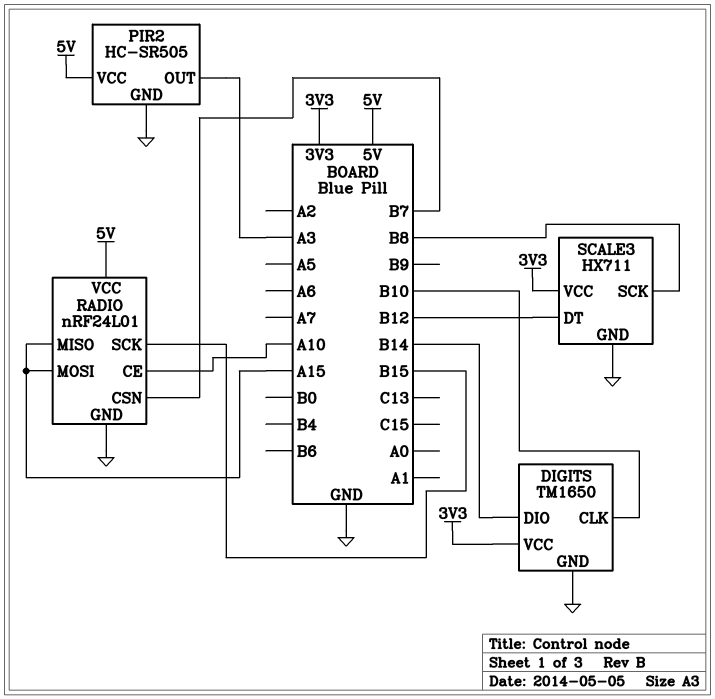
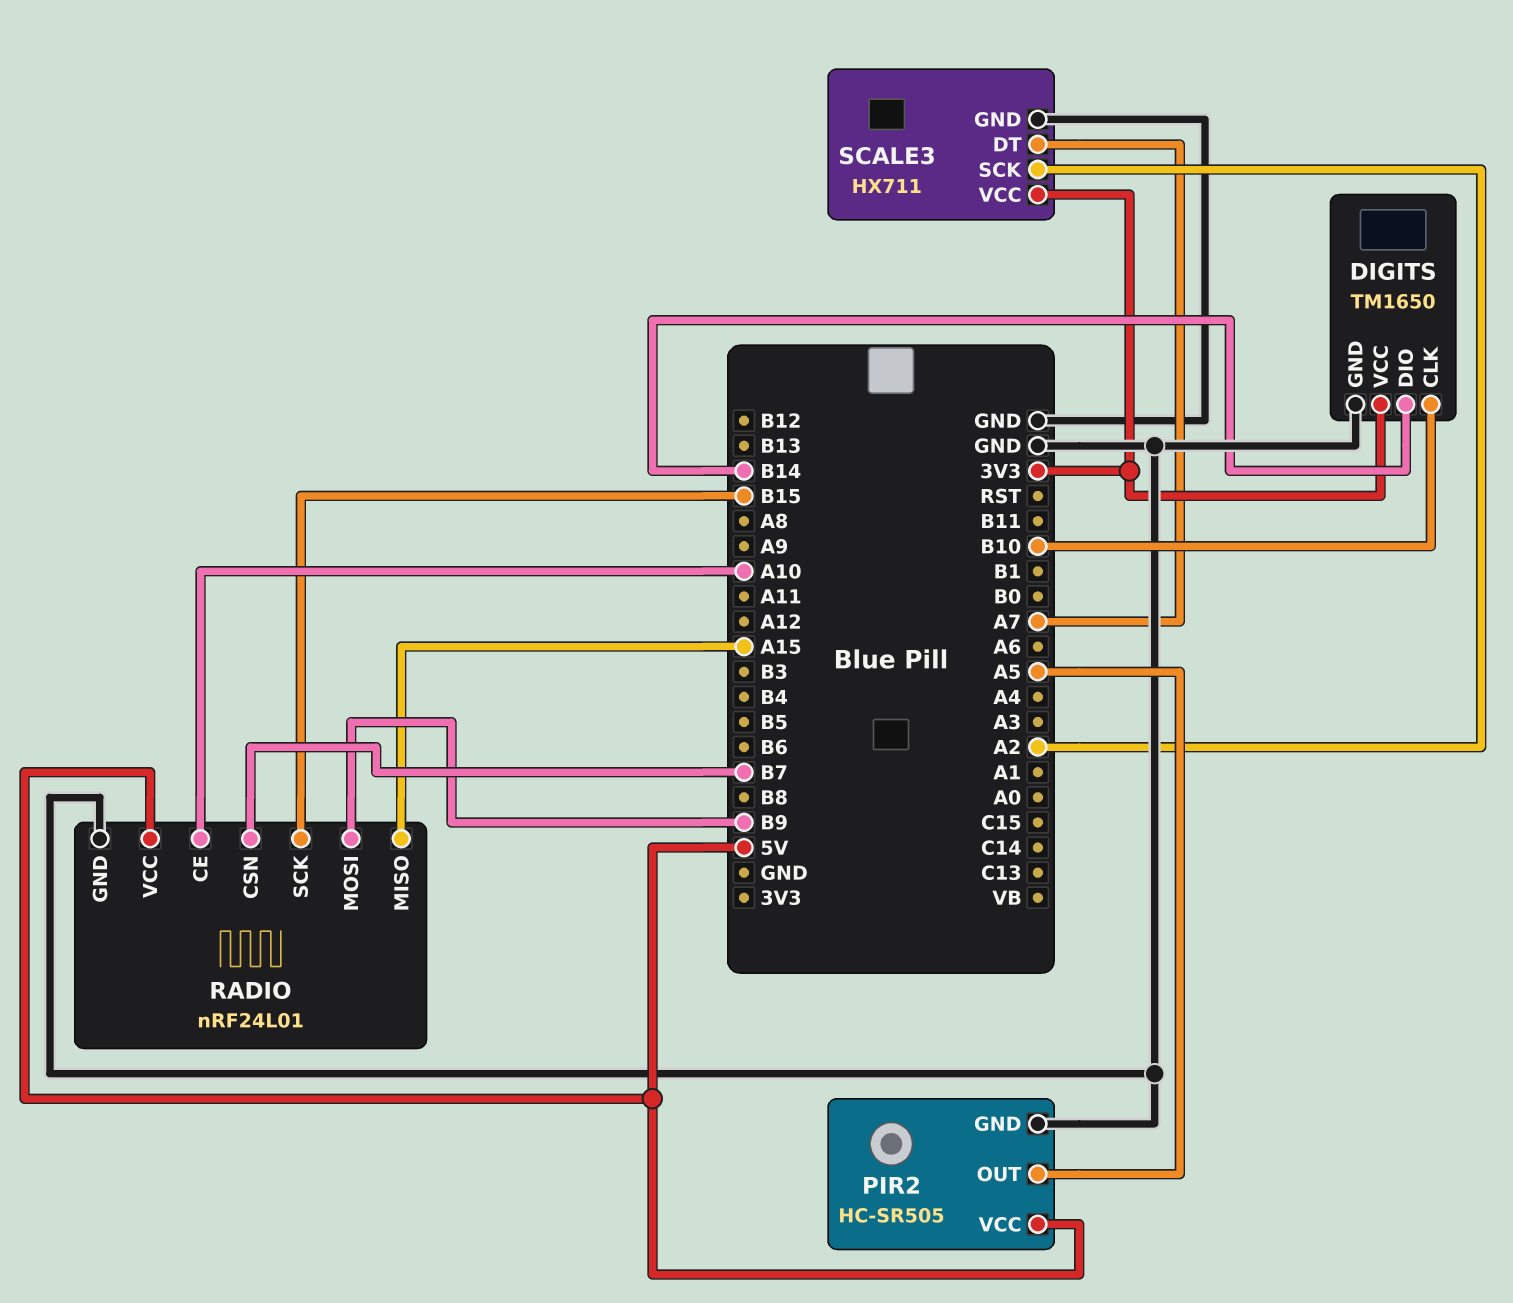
PIR2 pin OUT: A3 -> A5
RADIO pin MOSI: A15 -> B9
SCALE3 pin DT: B12 -> A7
SCALE3 pin SCK: B8 -> A2

